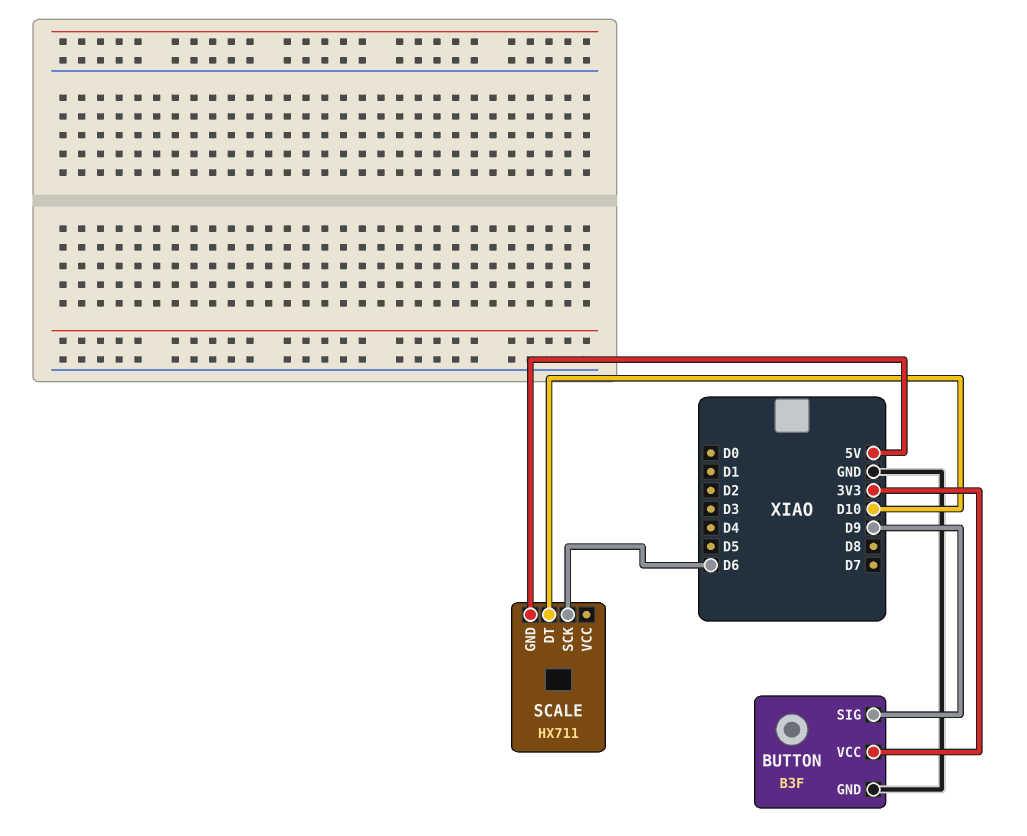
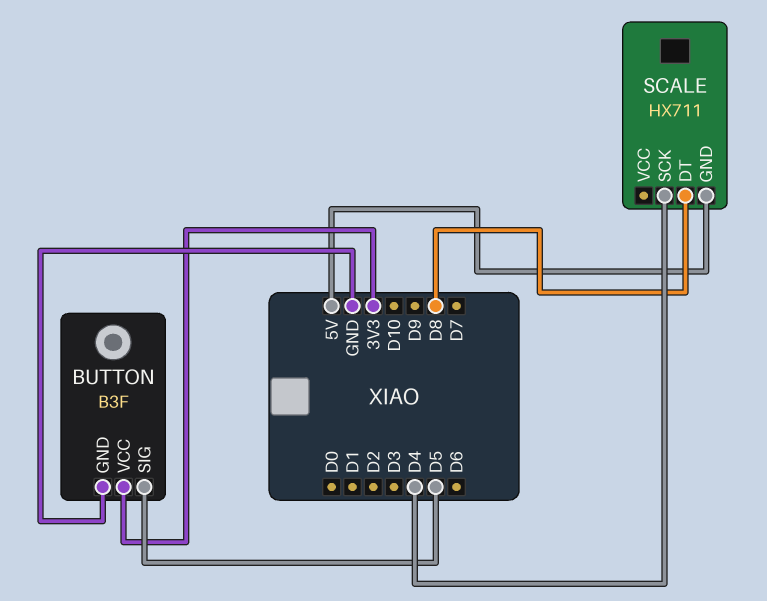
BUTTON pin SIG: D9 -> D5
SCALE pin DT: D10 -> D8
SCALE pin SCK: D6 -> D4

